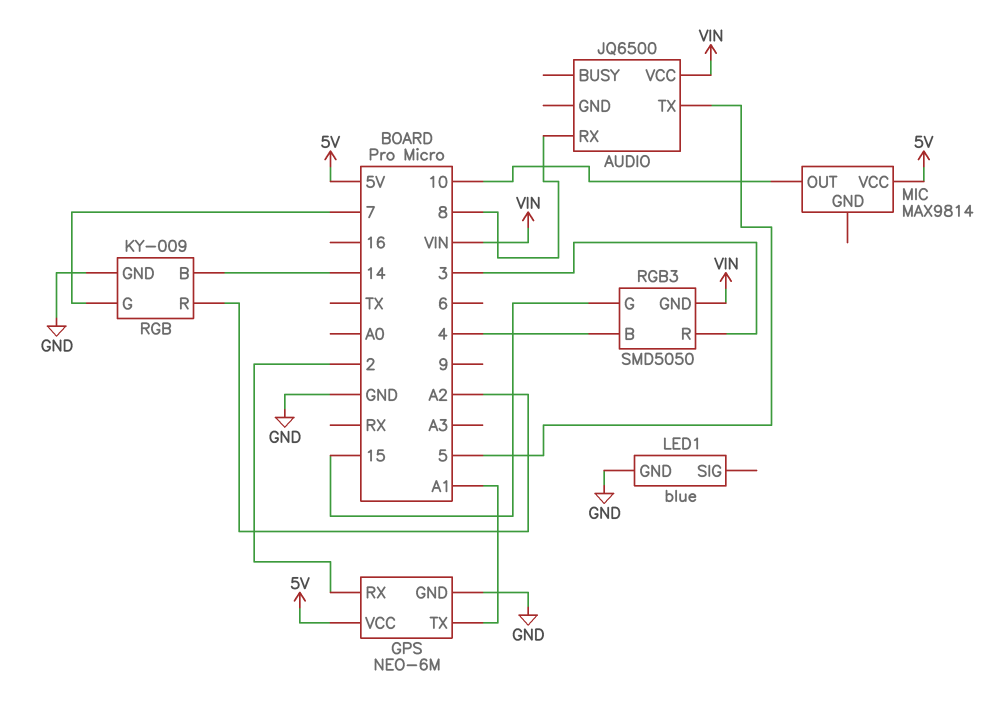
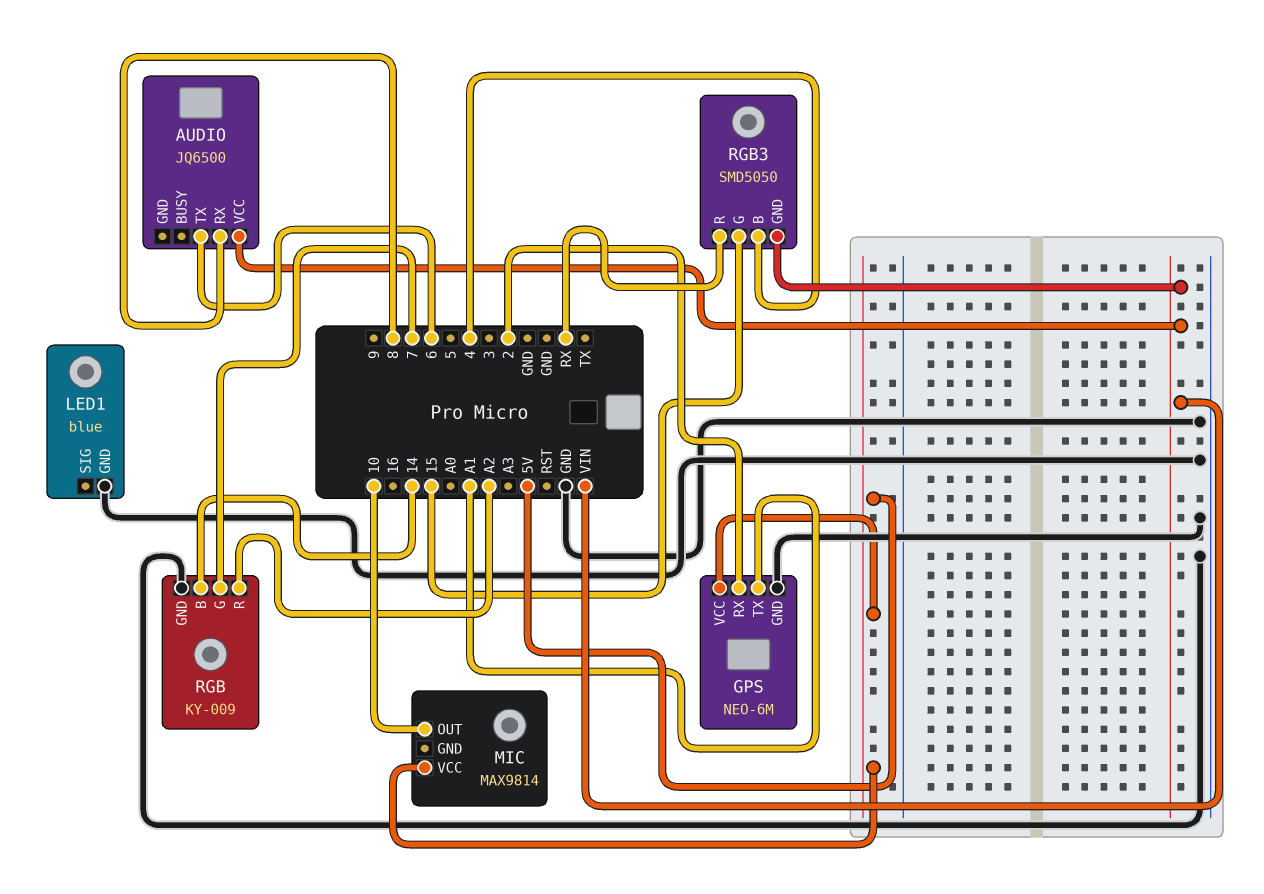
AUDIO pin TX: 5 -> 6
RGB3 pin R: 3 -> RX

